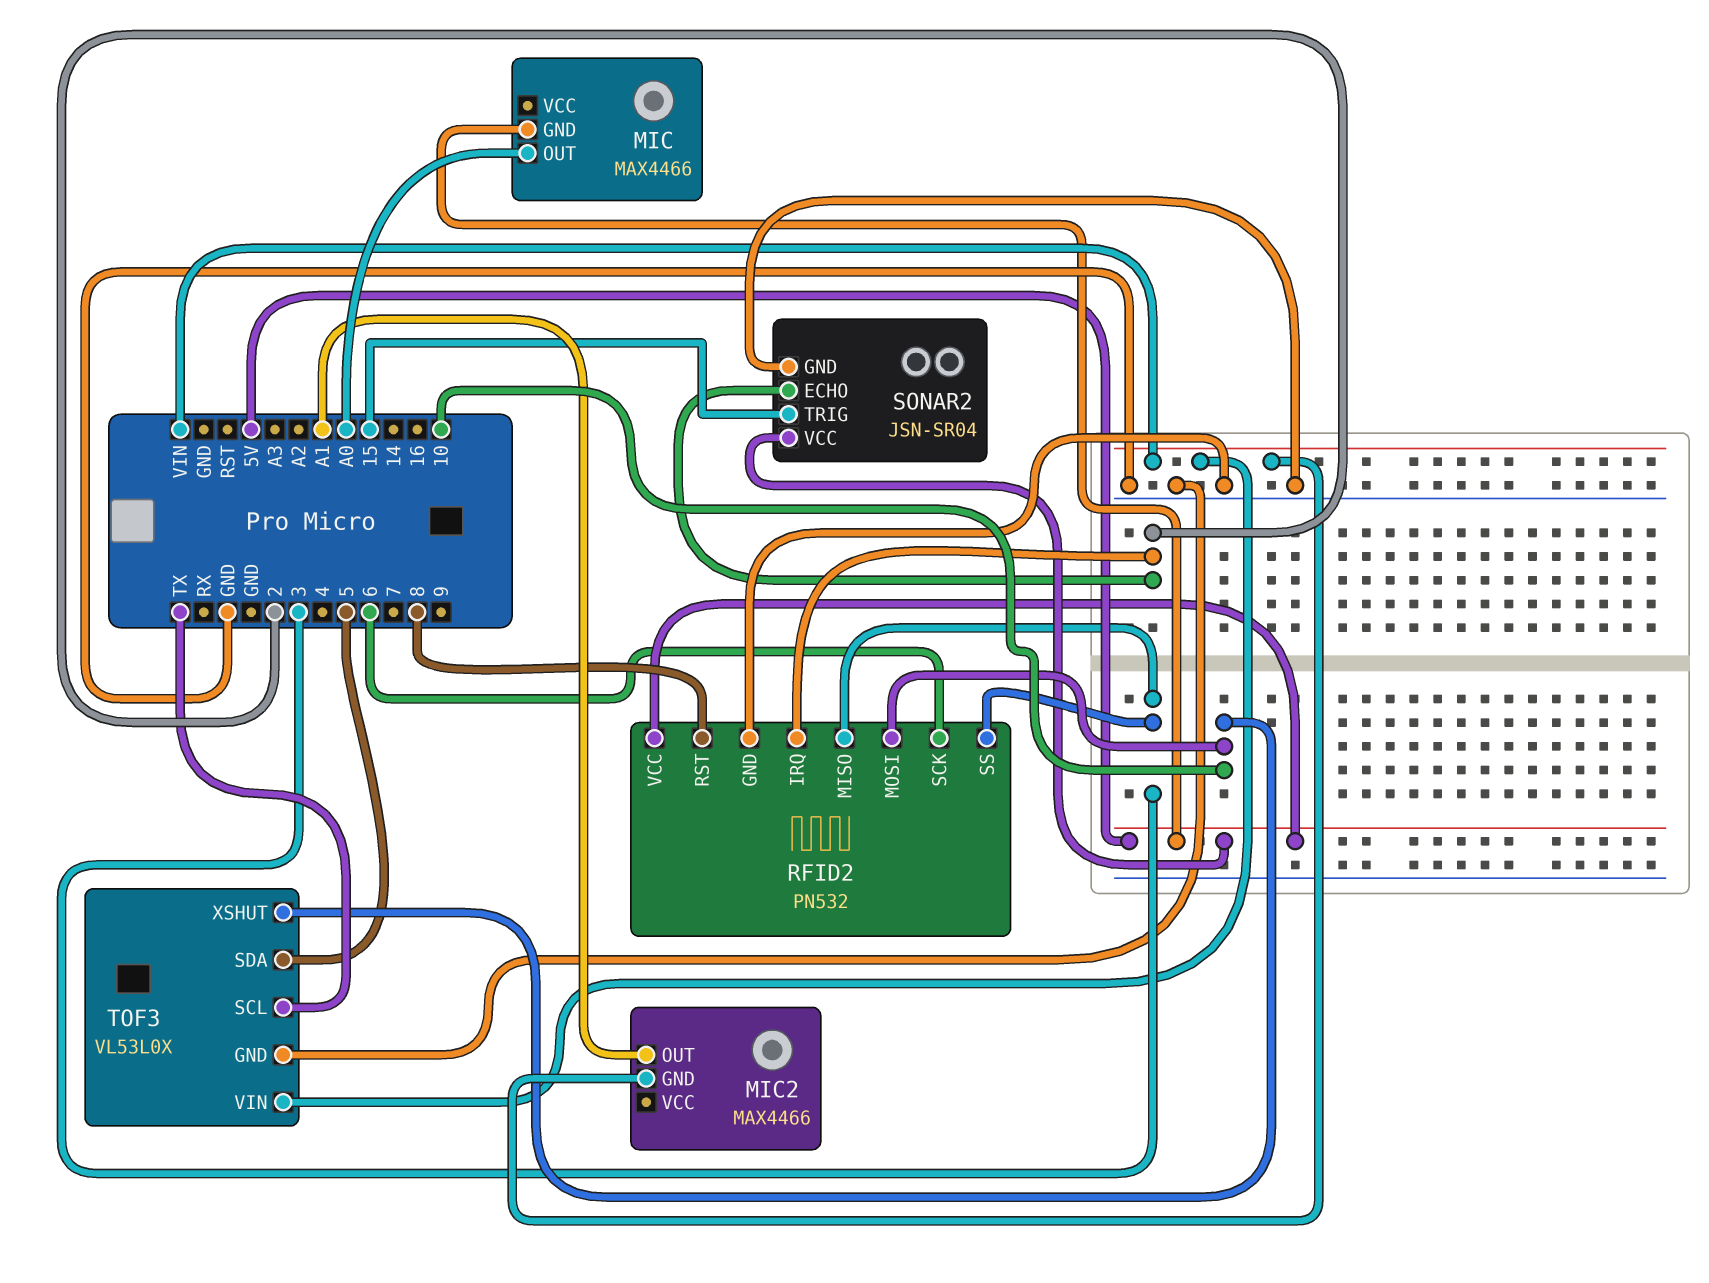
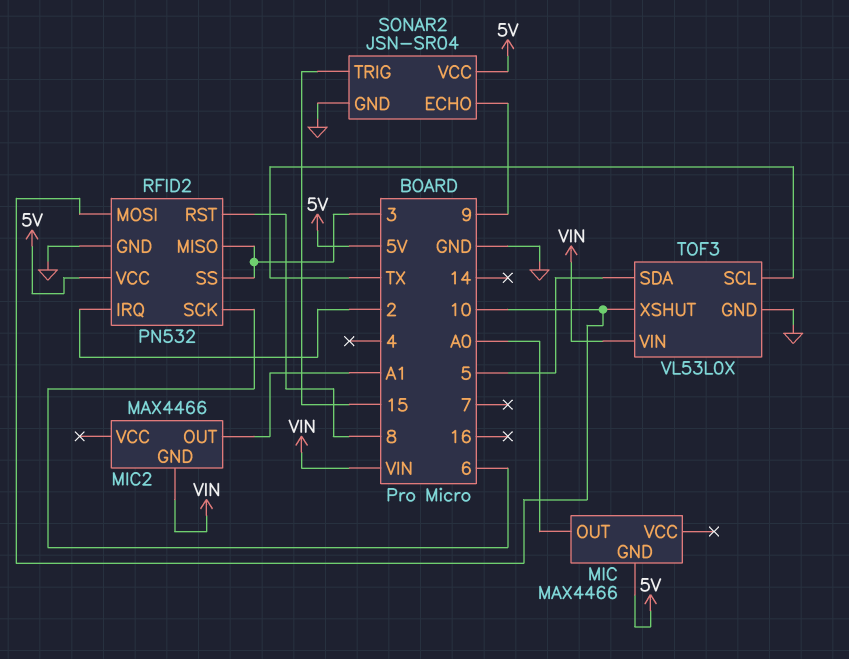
SONAR2 pin ECHO: 2 -> 9

